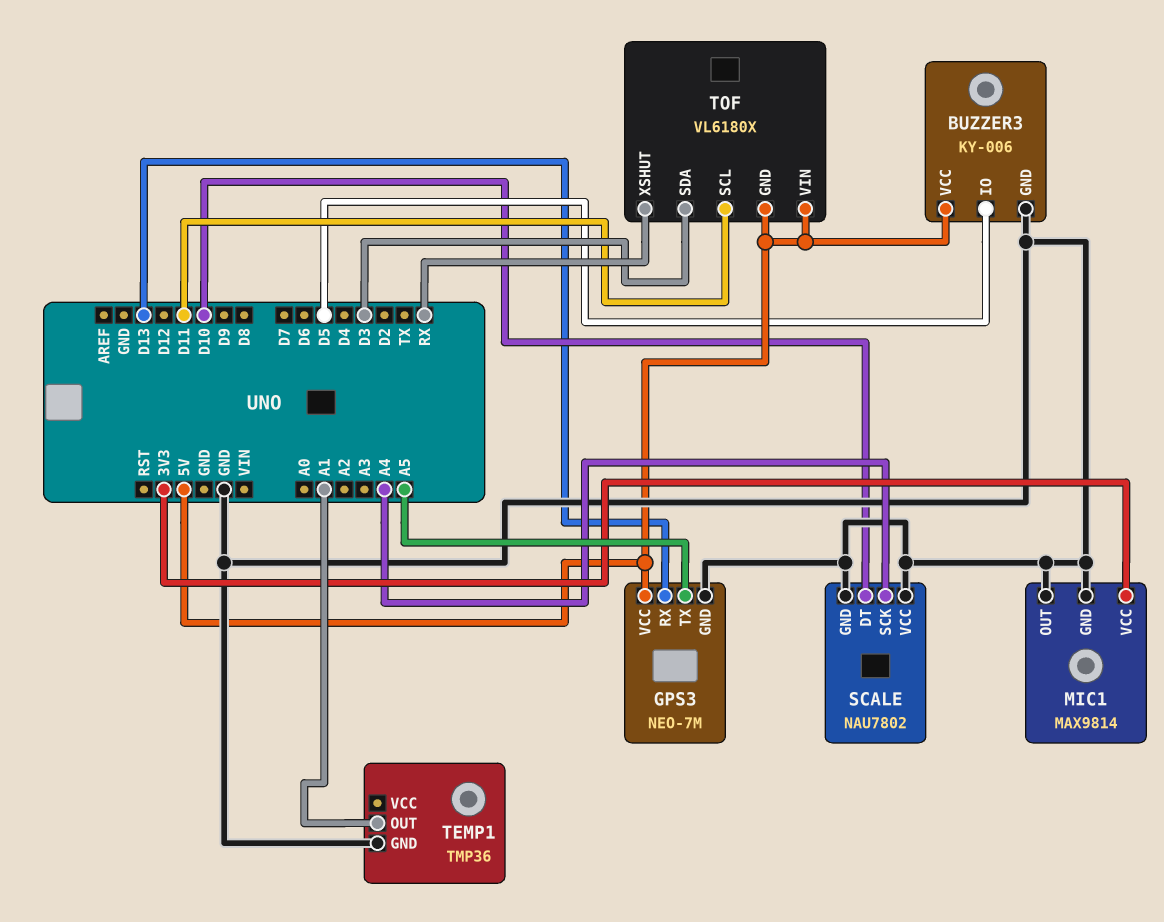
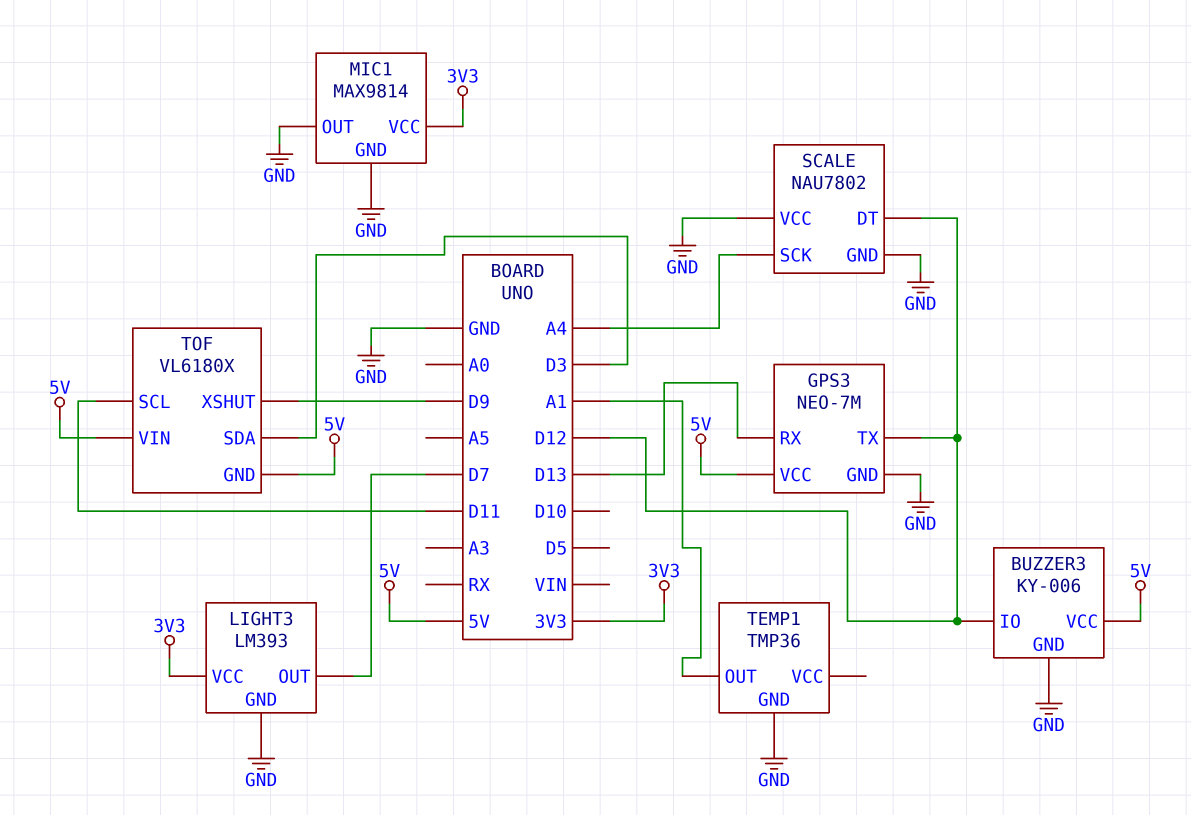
BUZZER3 pin IO: D5 -> D12
GPS3 pin TX: A5 -> D12
LIGHT3: none -> LM393
LIGHT3 pin GND: none -> GND
LIGHT3 pin OUT: none -> D7
LIGHT3 pin VCC: none -> 3V3
SCALE pin DT: D10 -> D12
TOF pin XSHUT: RX -> D9

